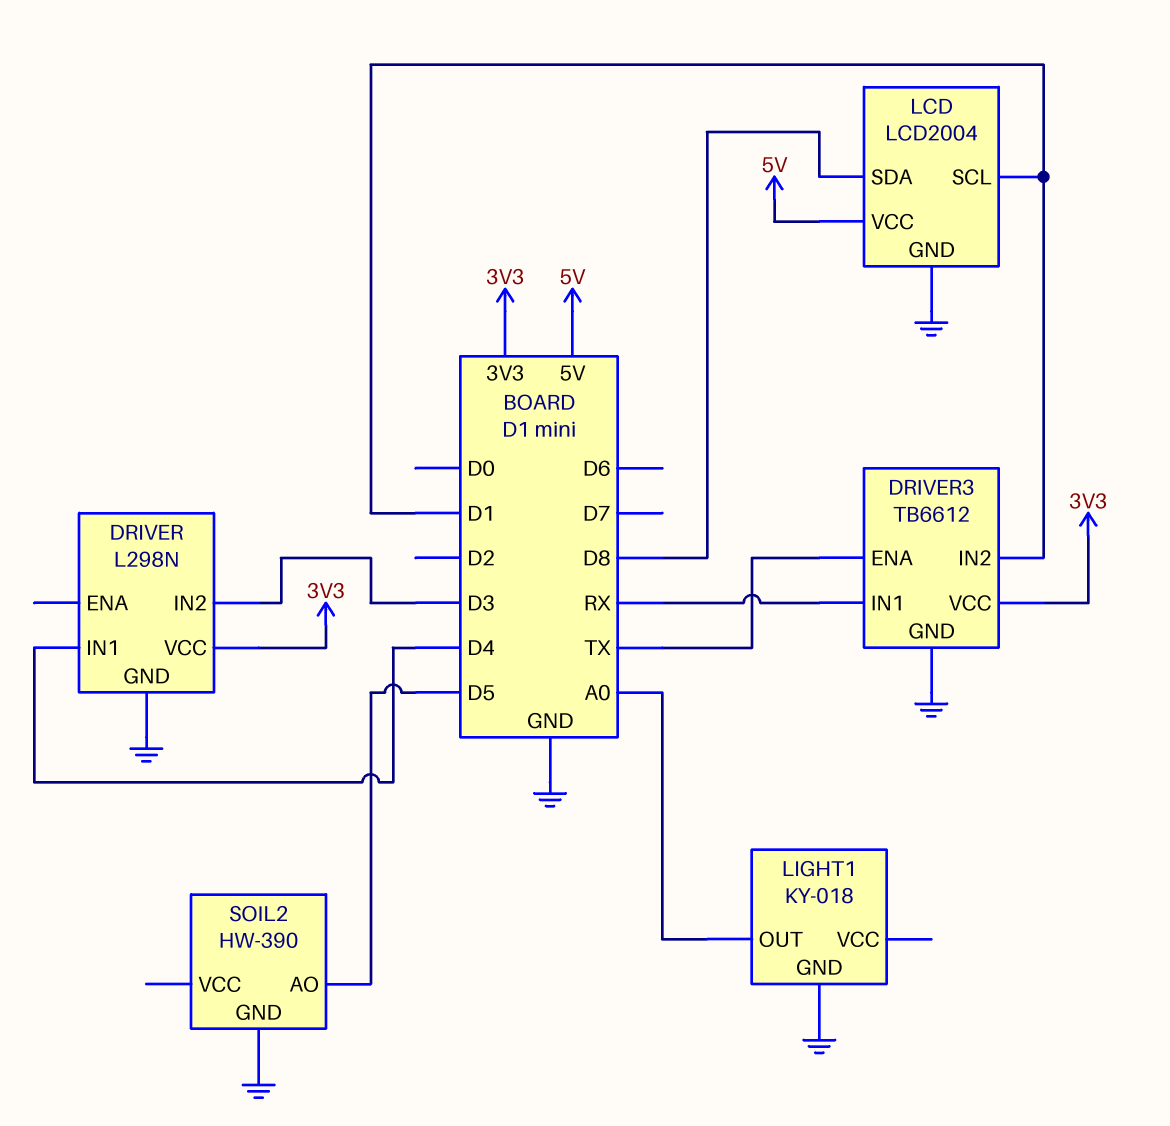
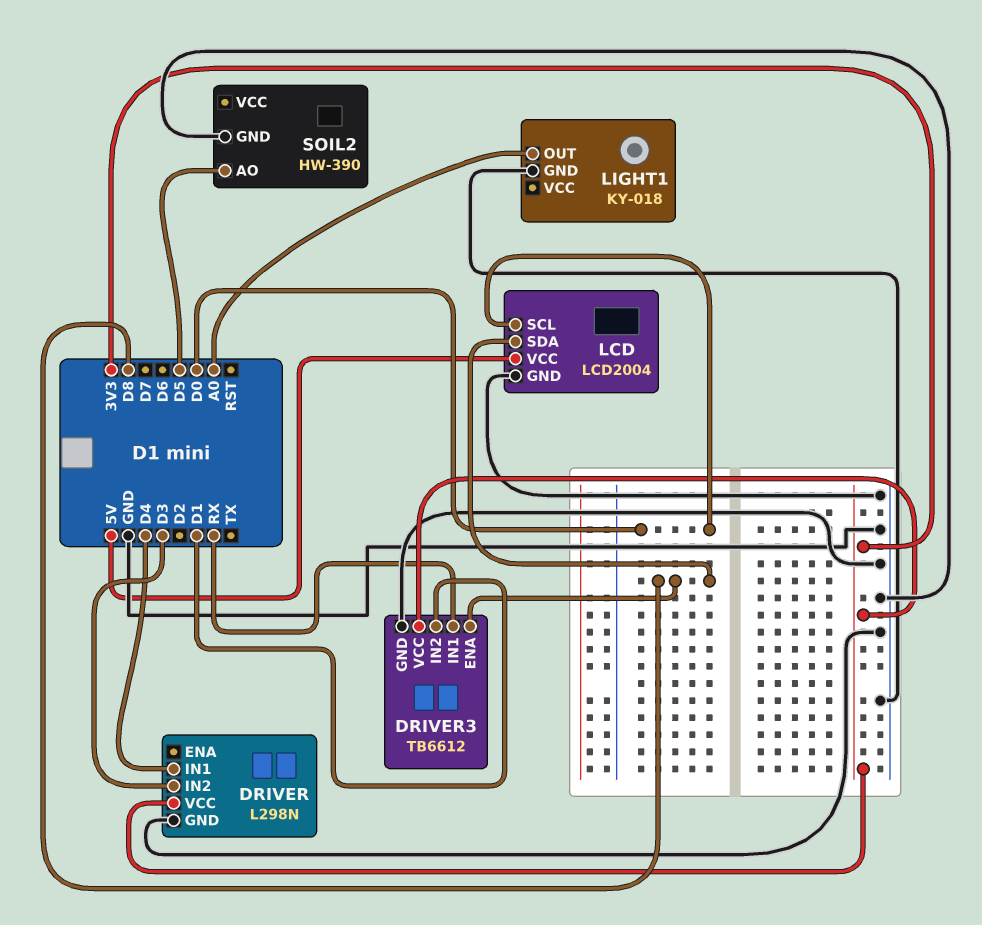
DRIVER3 pin ENA: TX -> D8
LCD pin SCL: D1 -> D0

